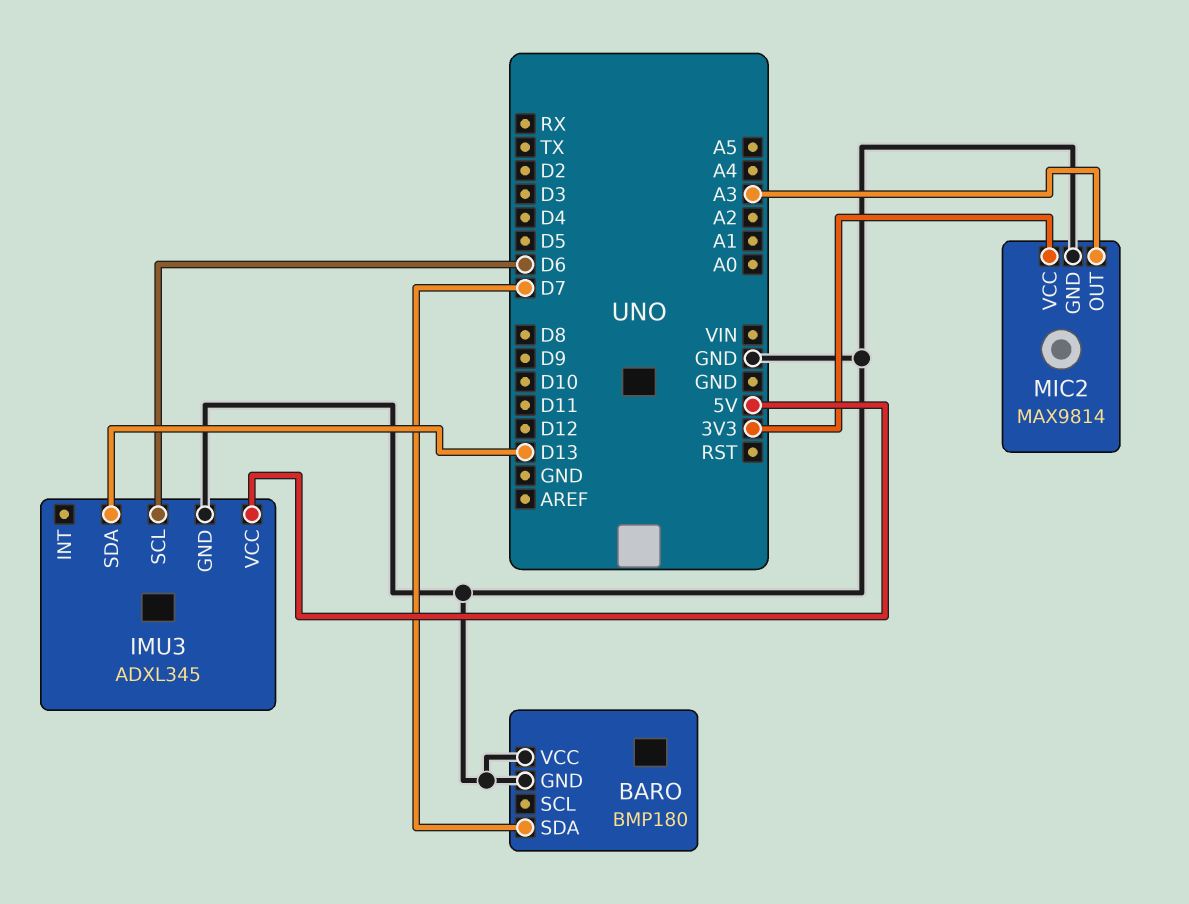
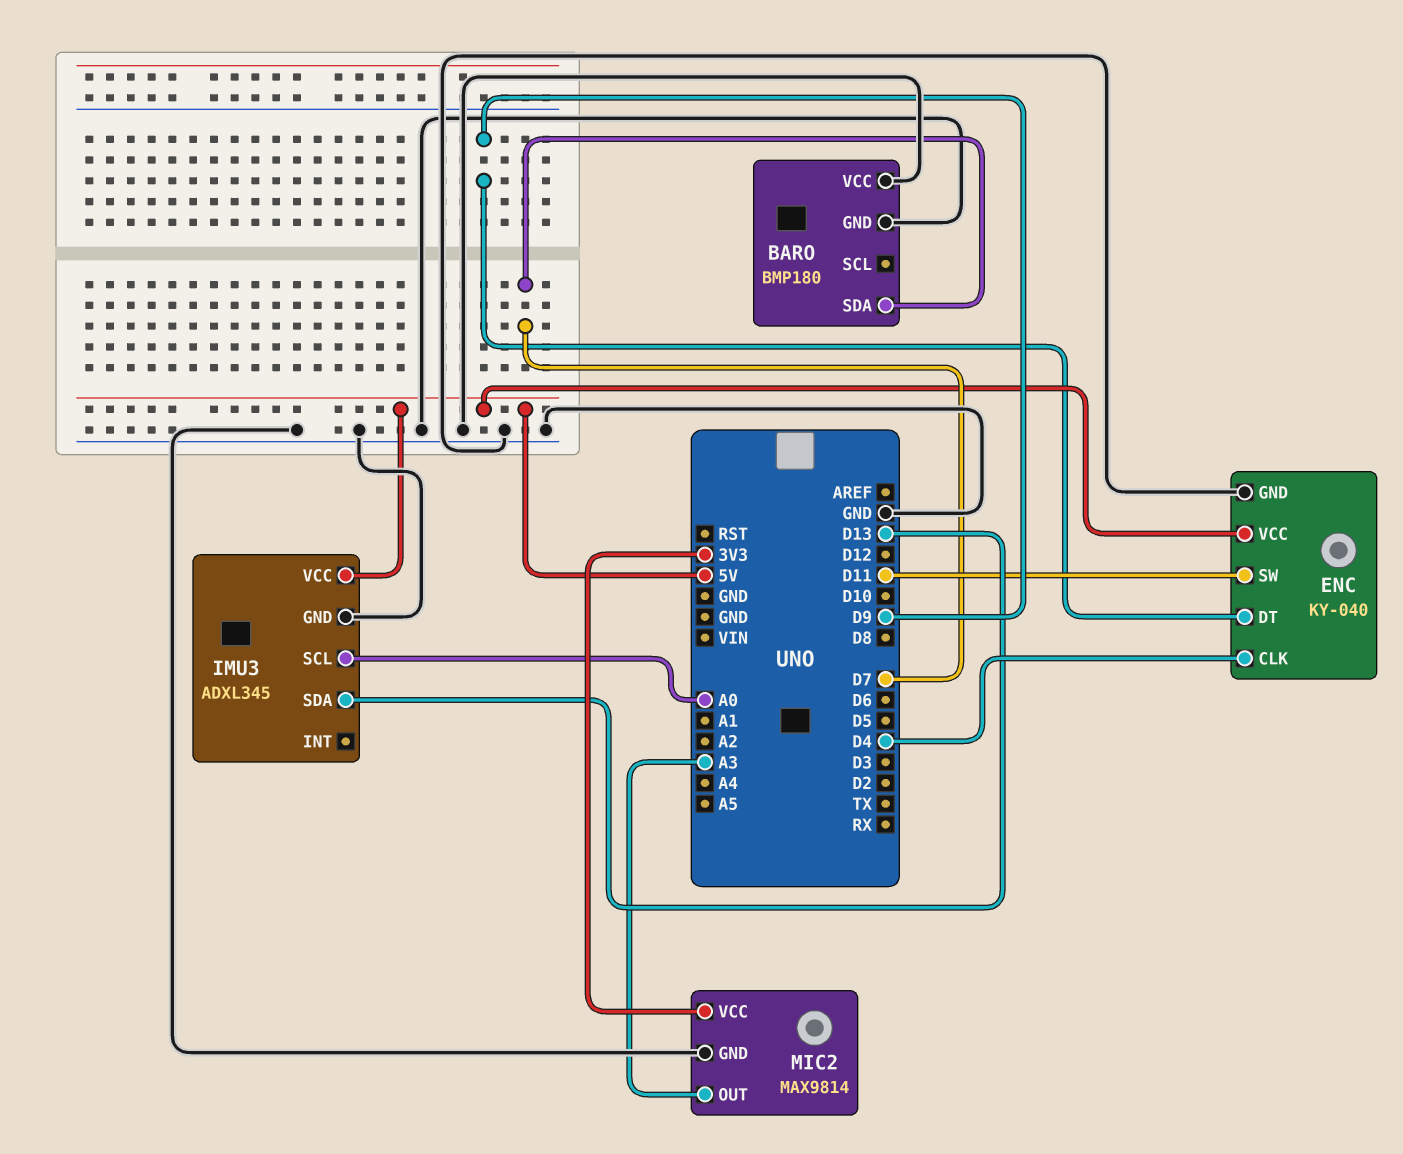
ENC: none -> KY-040
ENC pin CLK: none -> D4
ENC pin DT: none -> D9
ENC pin GND: none -> GND
ENC pin SW: none -> D11
ENC pin VCC: none -> 5V
IMU3 pin SCL: D6 -> A0

